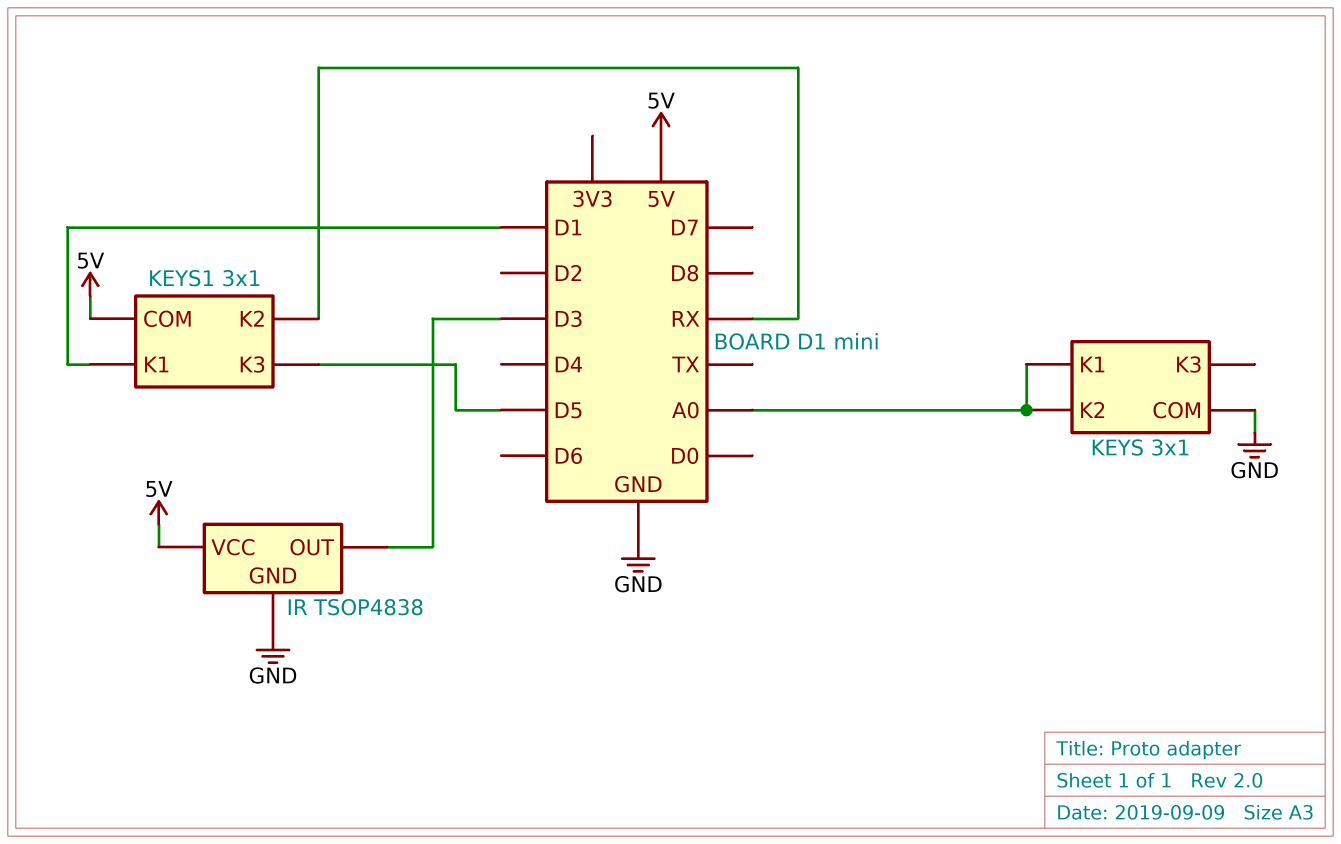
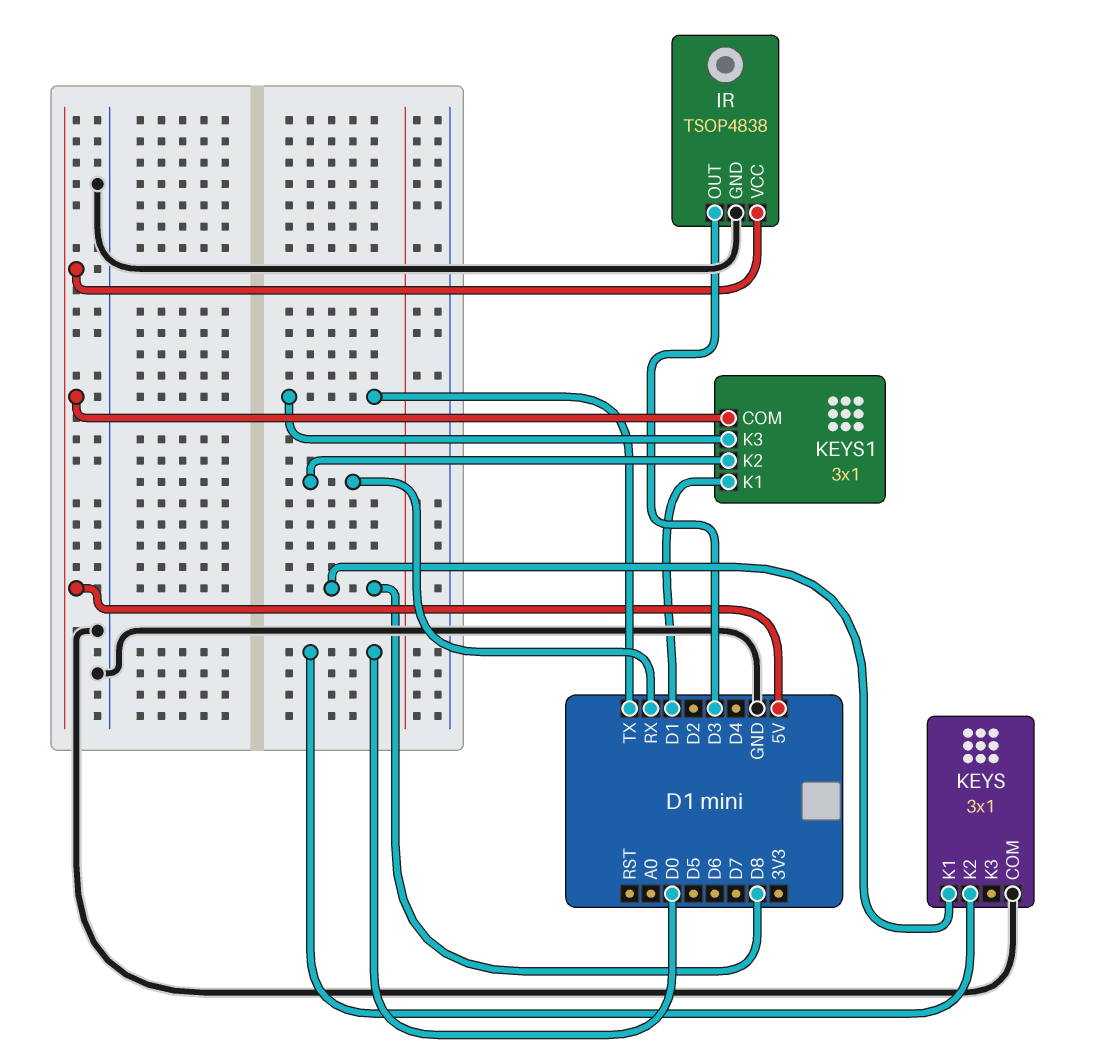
KEYS pin K1: A0 -> D8
KEYS pin K2: A0 -> D0
KEYS1 pin K3: D5 -> TX

